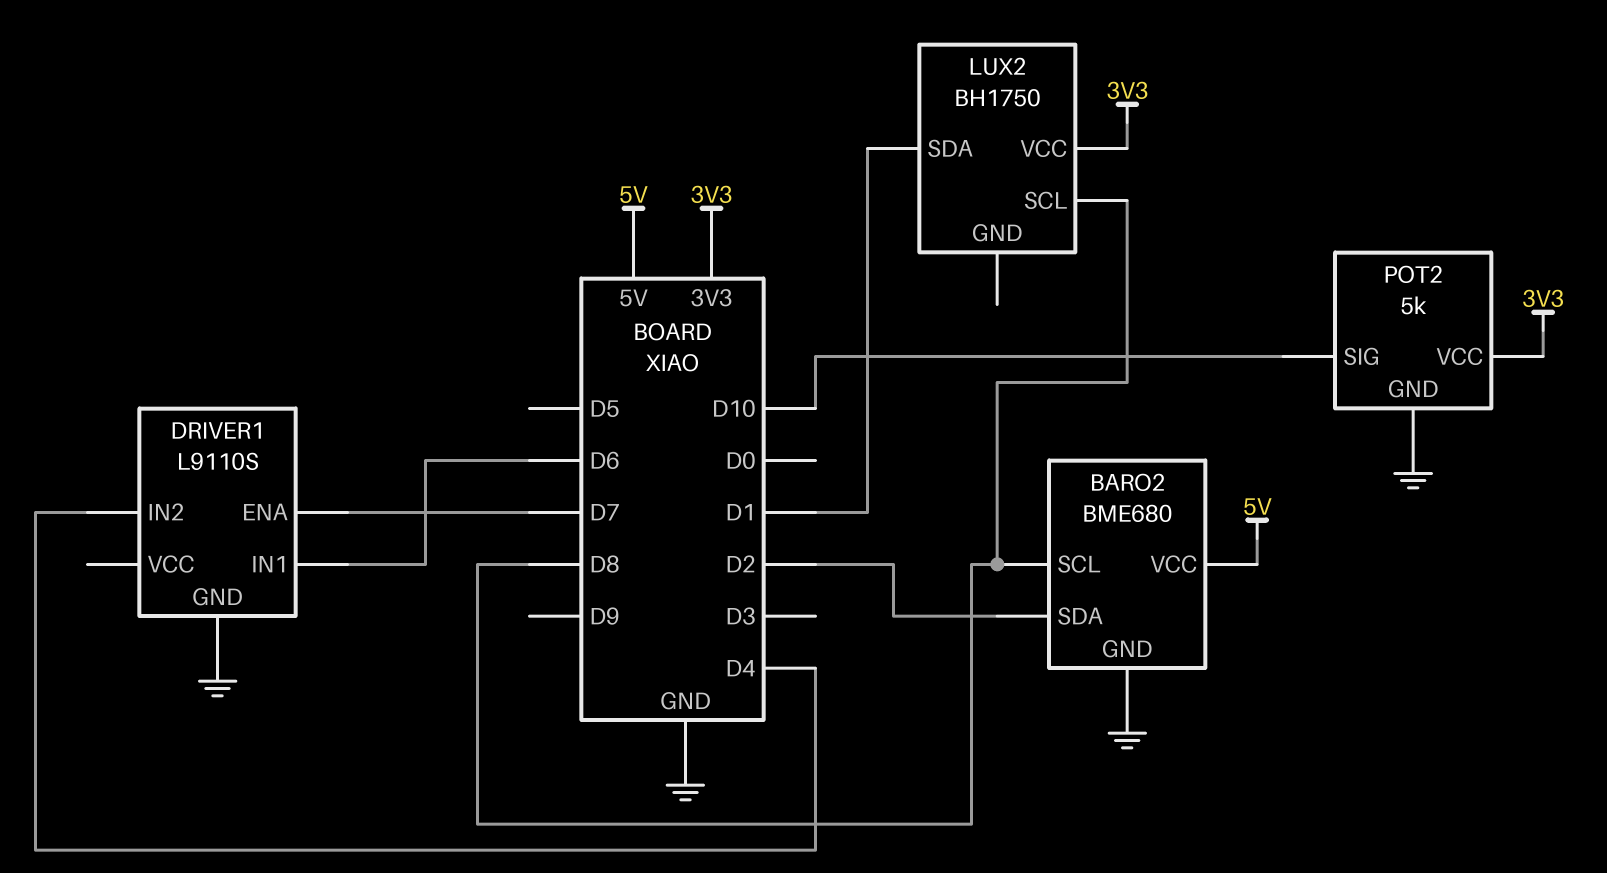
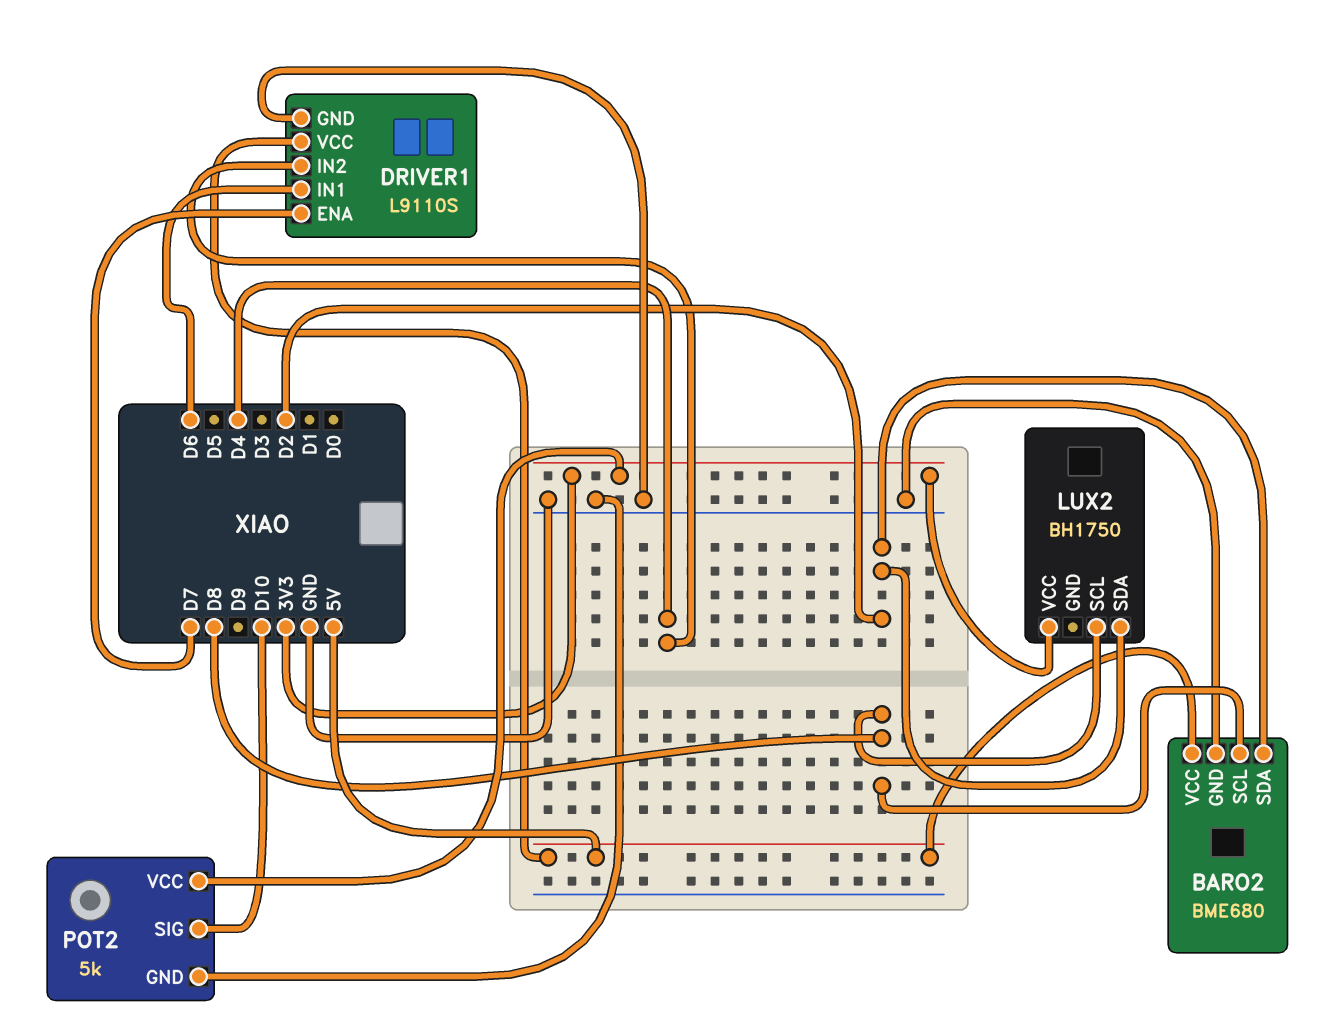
DRIVER1 pin VCC: none -> 5V
LUX2 pin SDA: D1 -> D2

